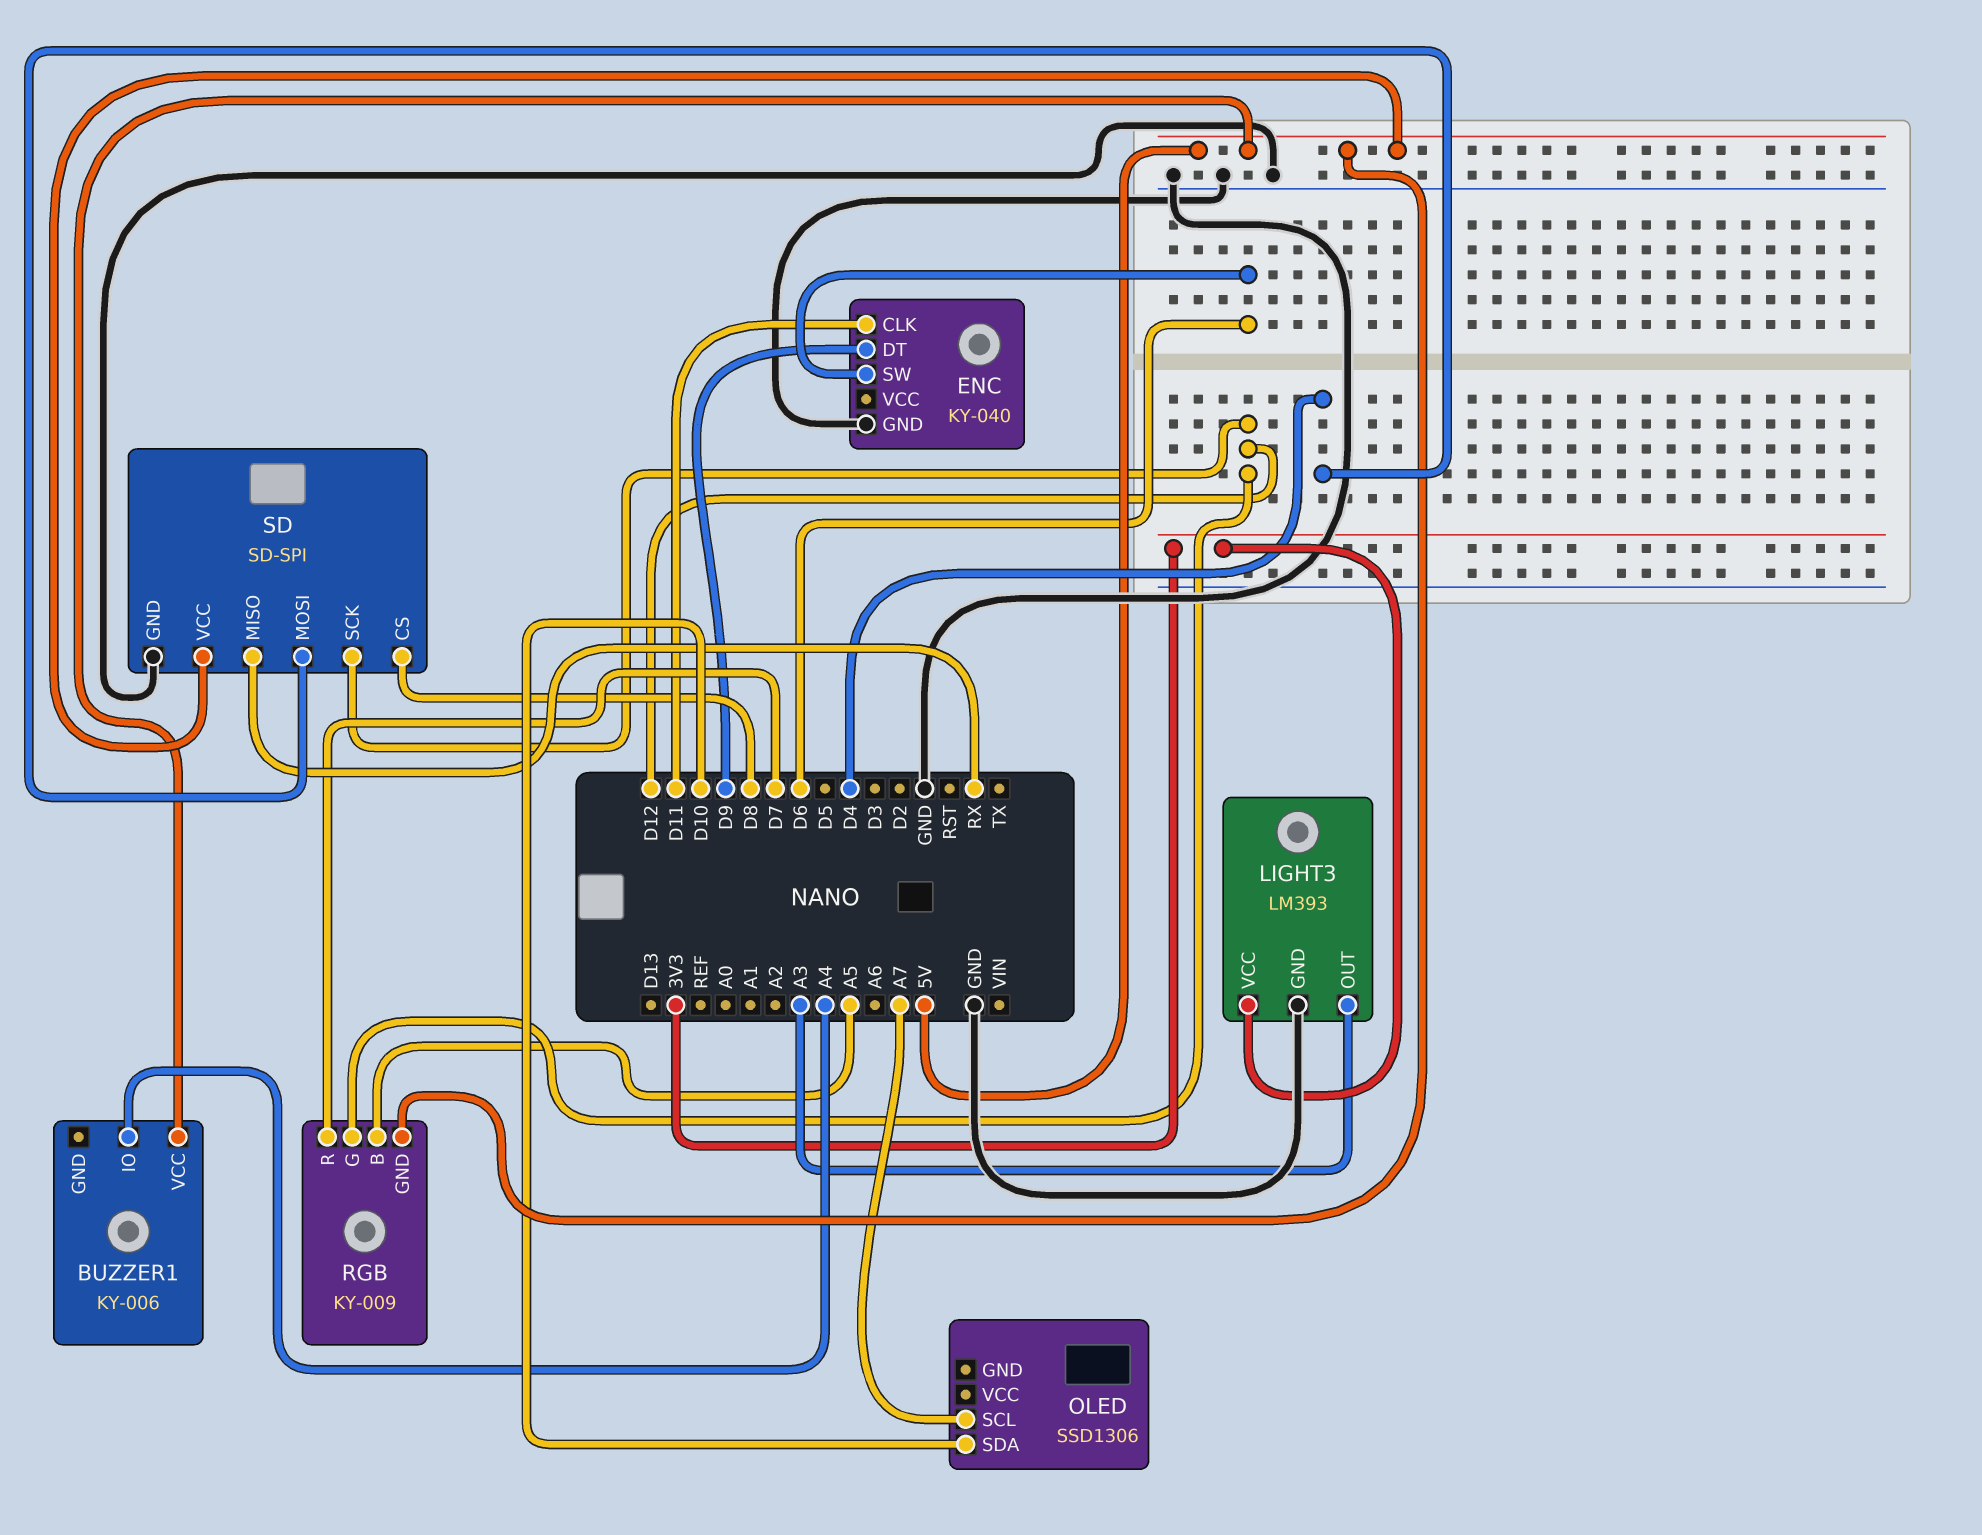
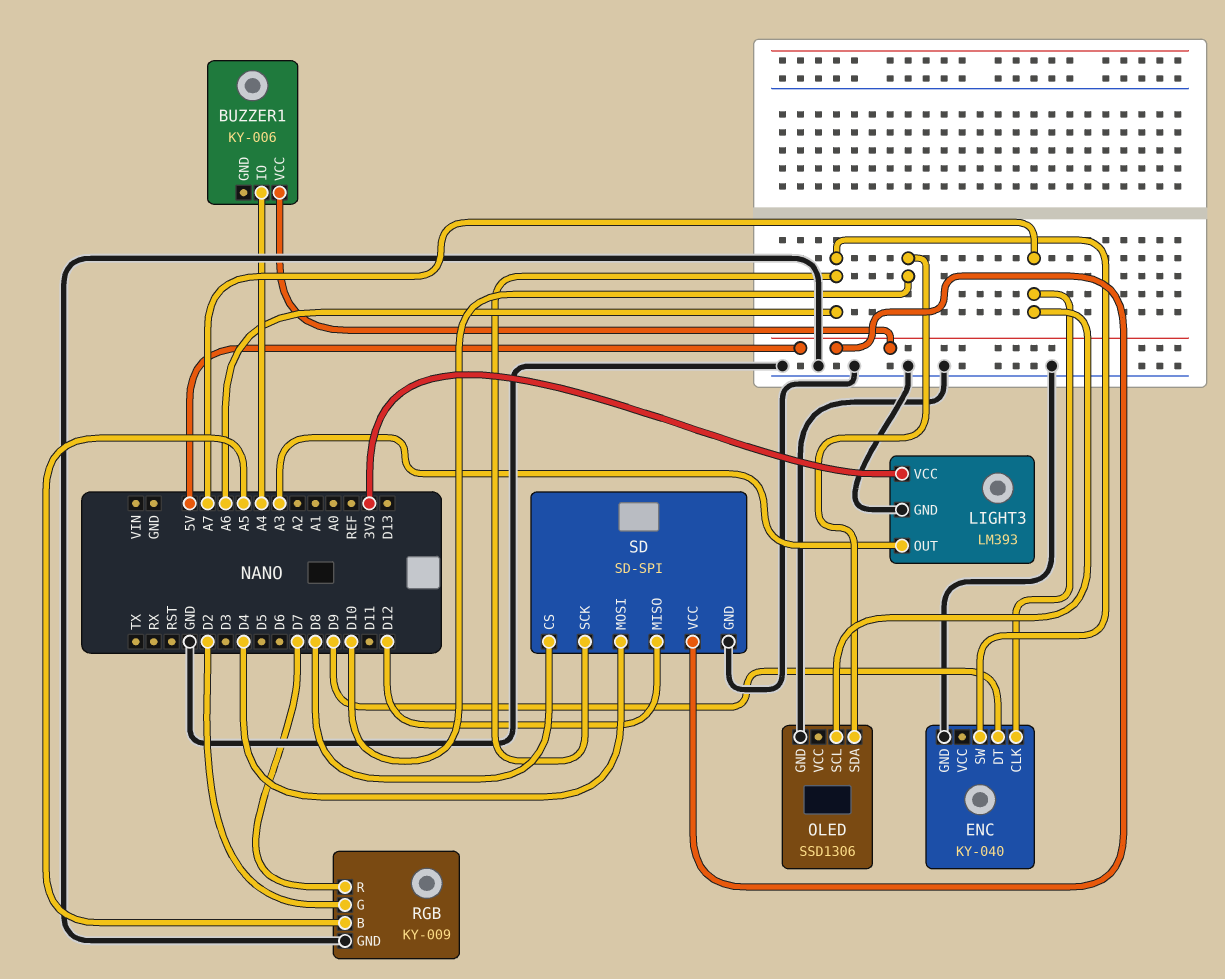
ENC pin CLK: D11 -> A7
ENC pin SW: D6 -> A6
OLED pin GND: none -> GND
RGB pin G: D12 -> D2
RGB pin GND: 5V -> GND
SD pin MISO: RX -> D12
SD pin SCK: D12 -> A6

